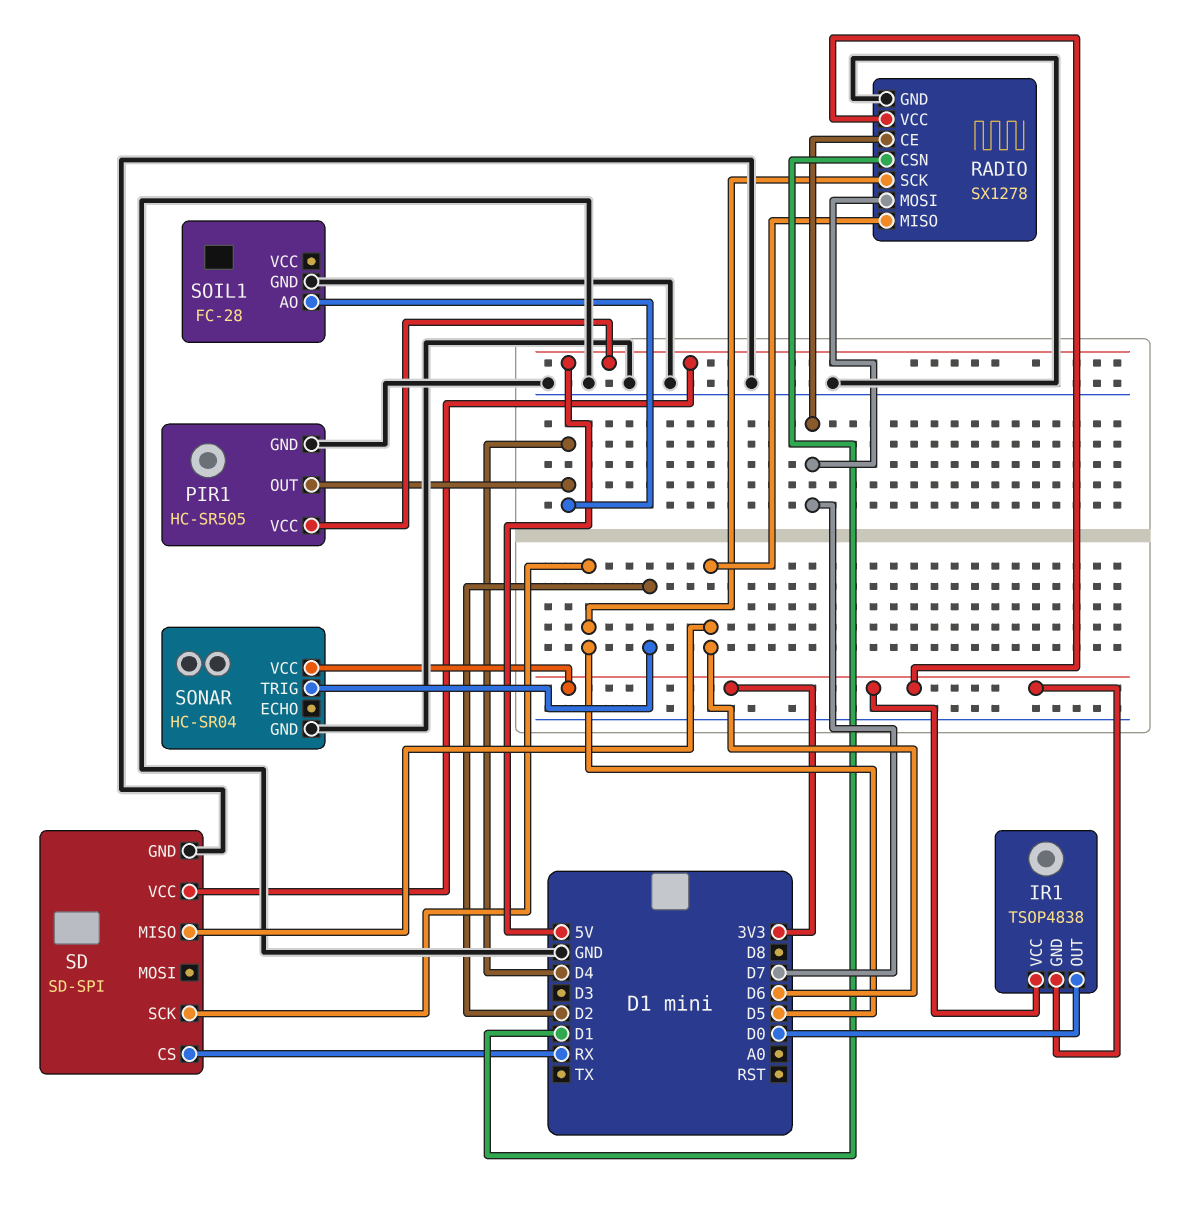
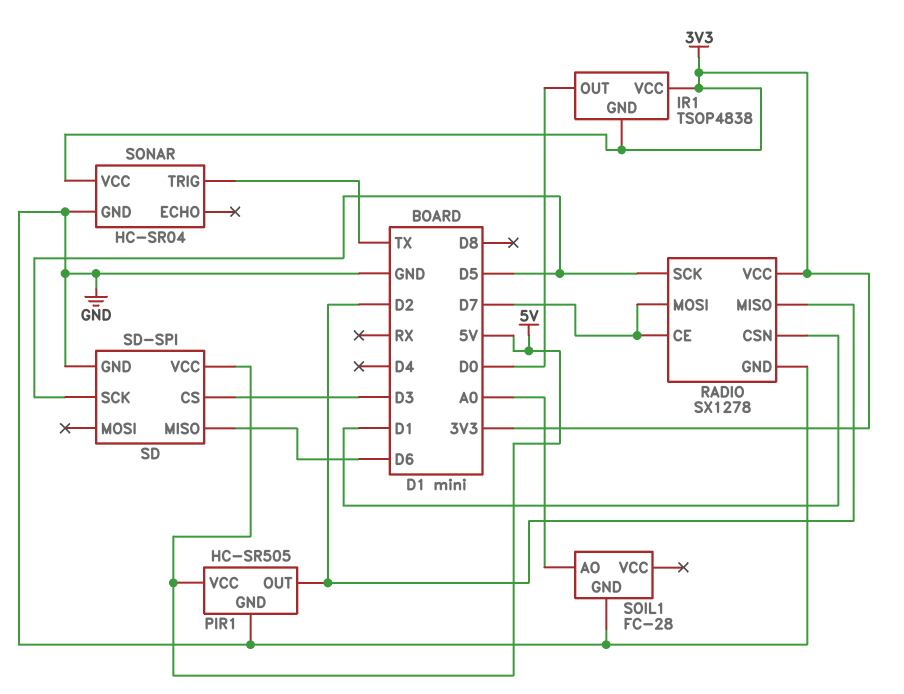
PIR1 pin OUT: D4 -> D2
RADIO pin MISO: D6 -> D2
SD pin CS: RX -> D3
SOIL1 pin AO: D4 -> A0
SONAR pin TRIG: D2 -> TX

